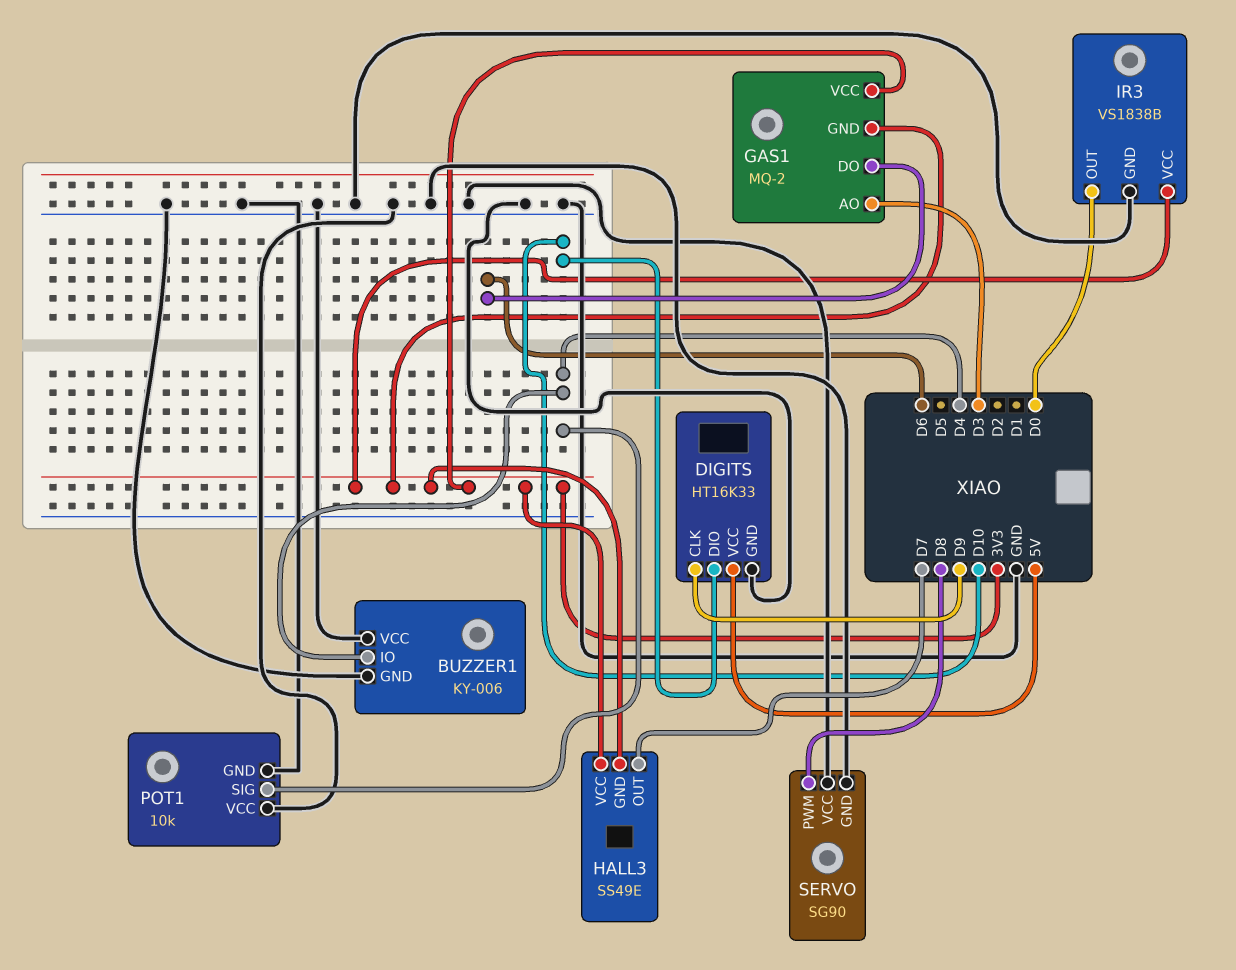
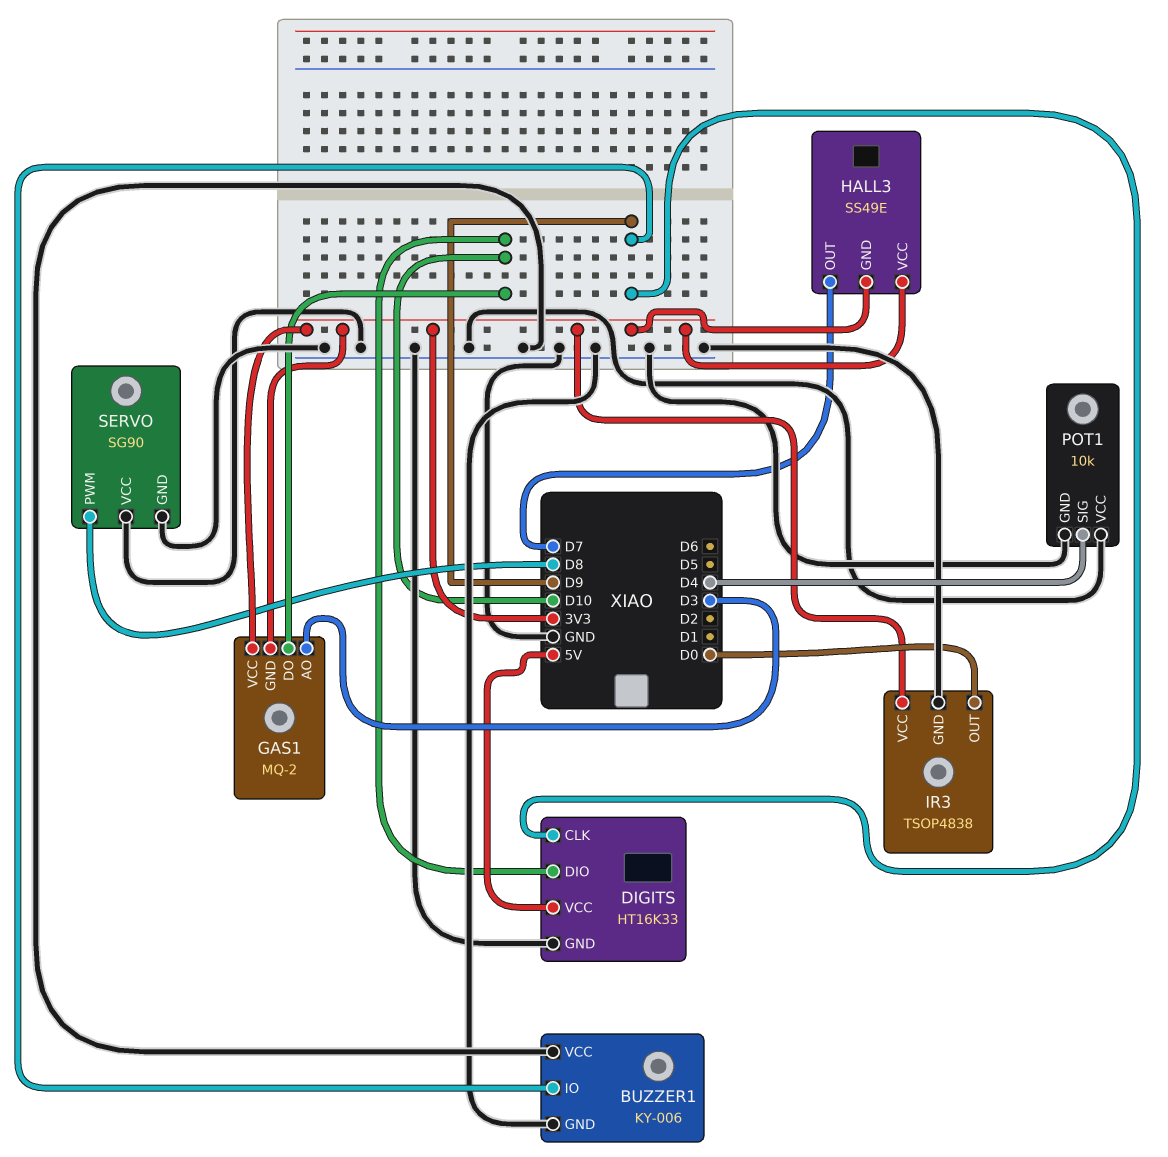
BUZZER1 pin IO: D4 -> D9
GAS1 pin DO: D6 -> D10
IR3: VS1838B -> TSOP4838

